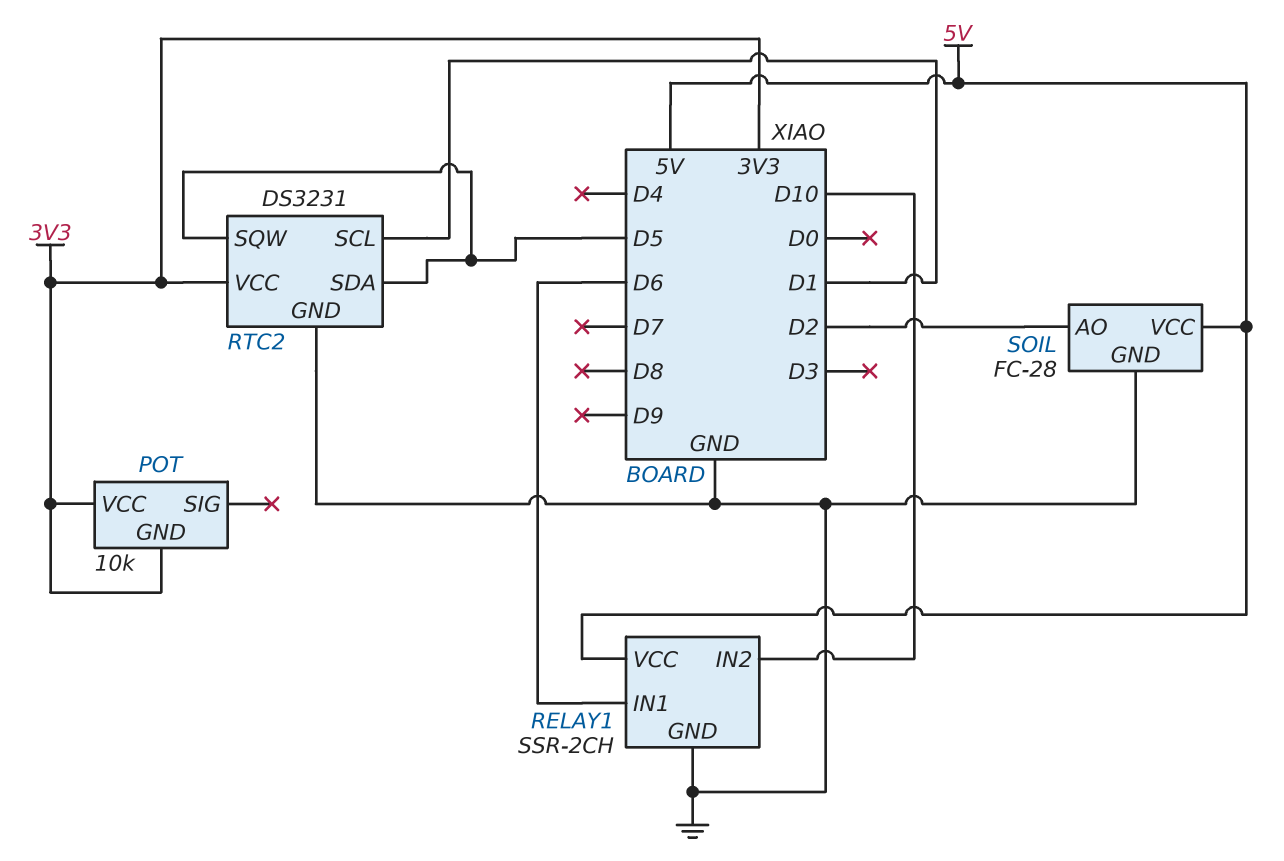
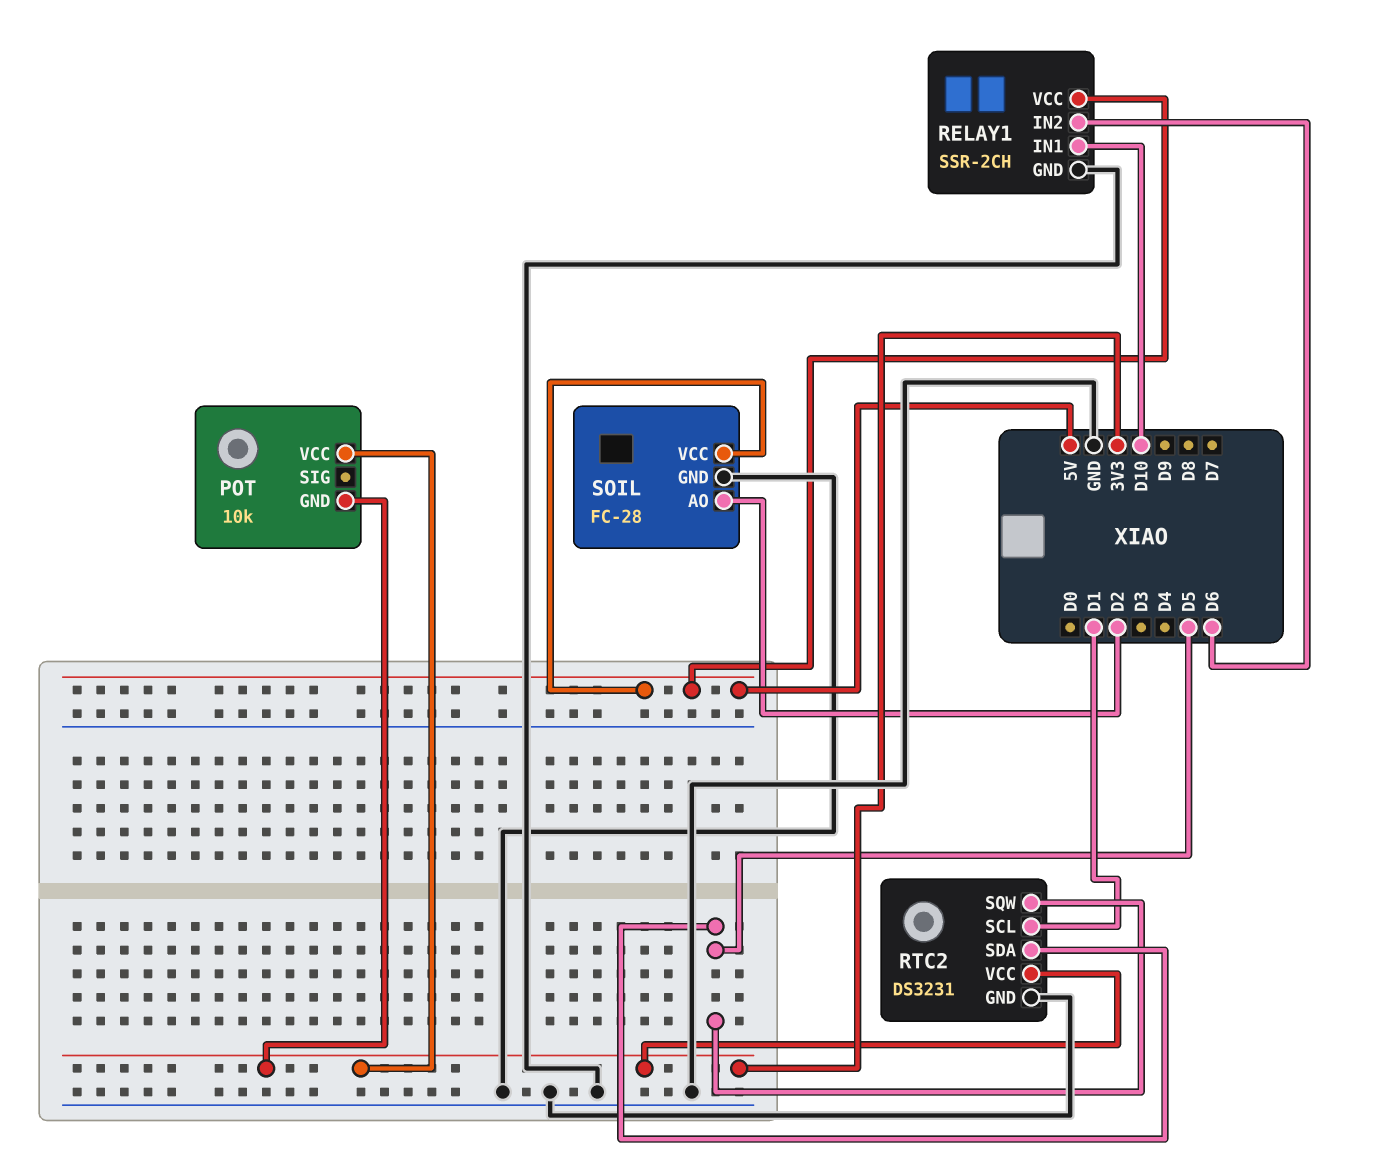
RELAY1 pin IN1: D6 -> D10
RELAY1 pin IN2: D10 -> D6

